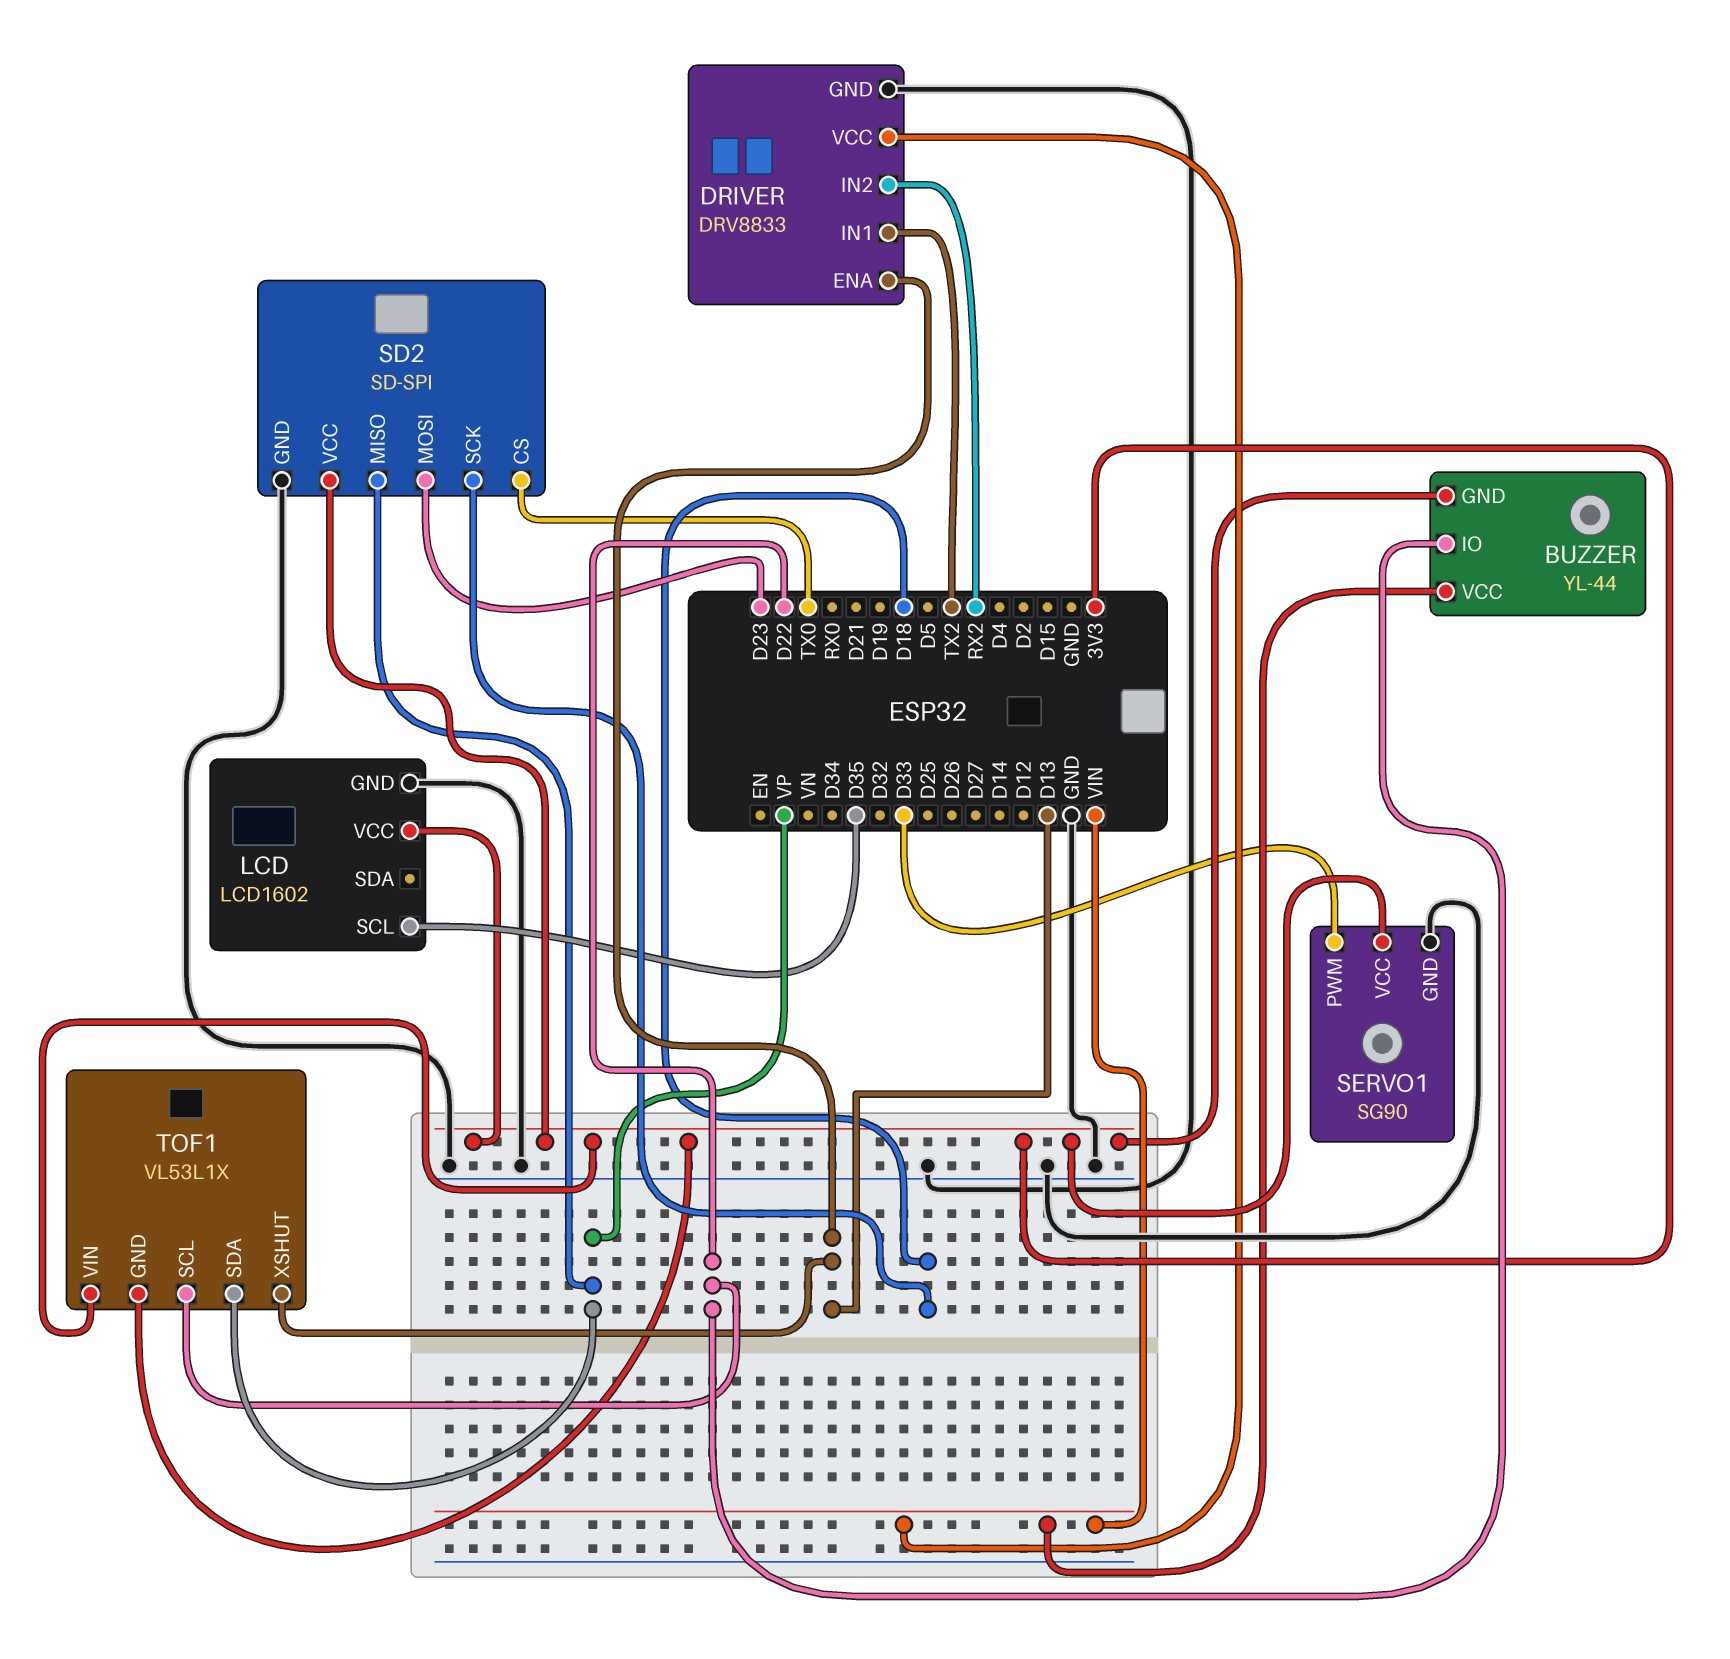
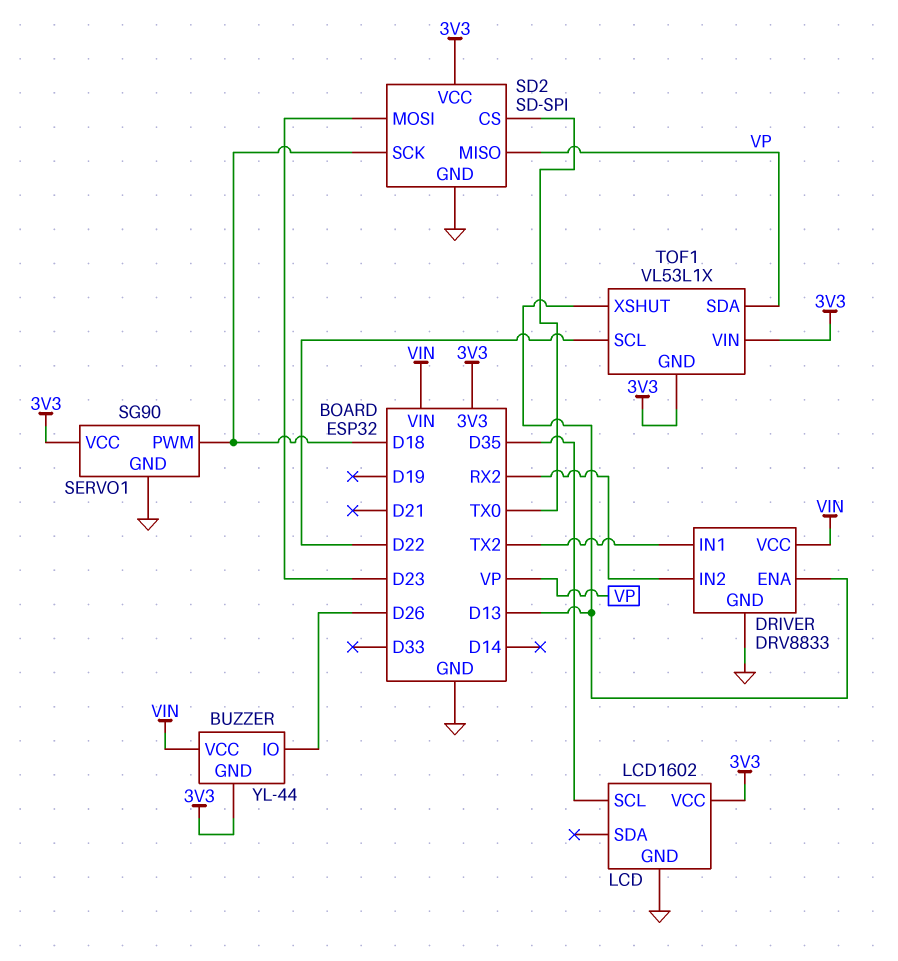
BUZZER pin IO: D22 -> D26
SERVO1 pin PWM: D33 -> D18

